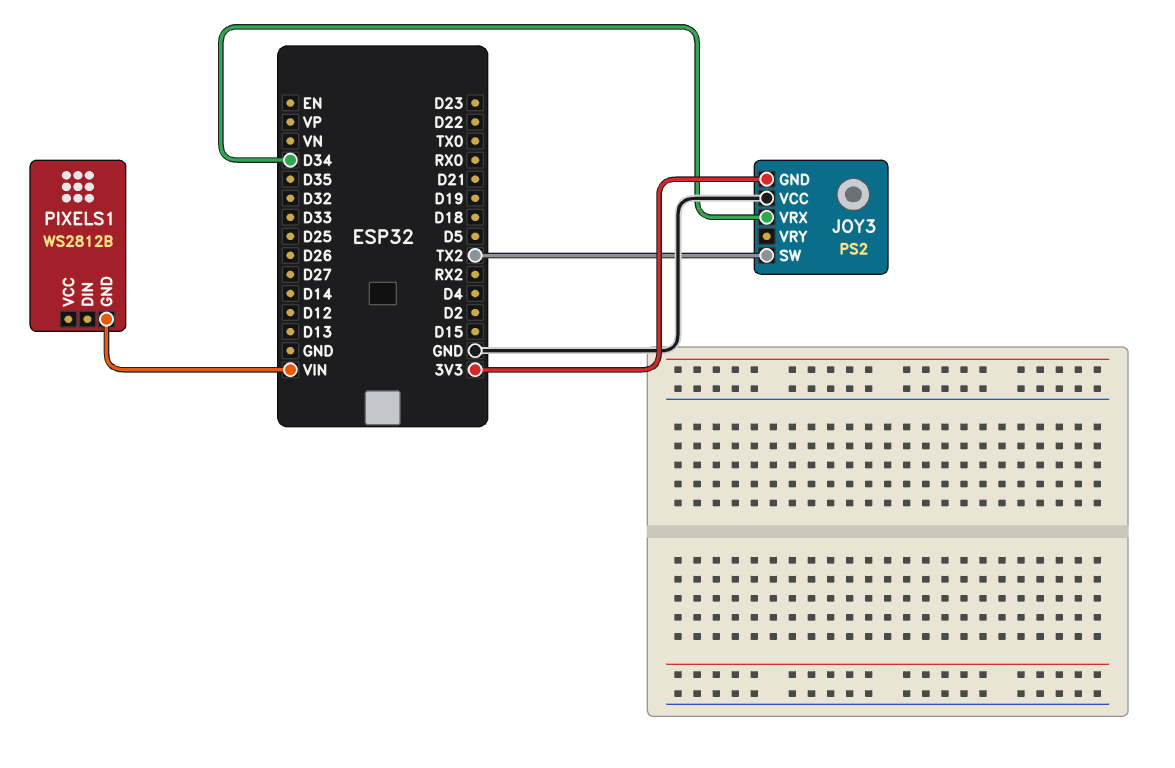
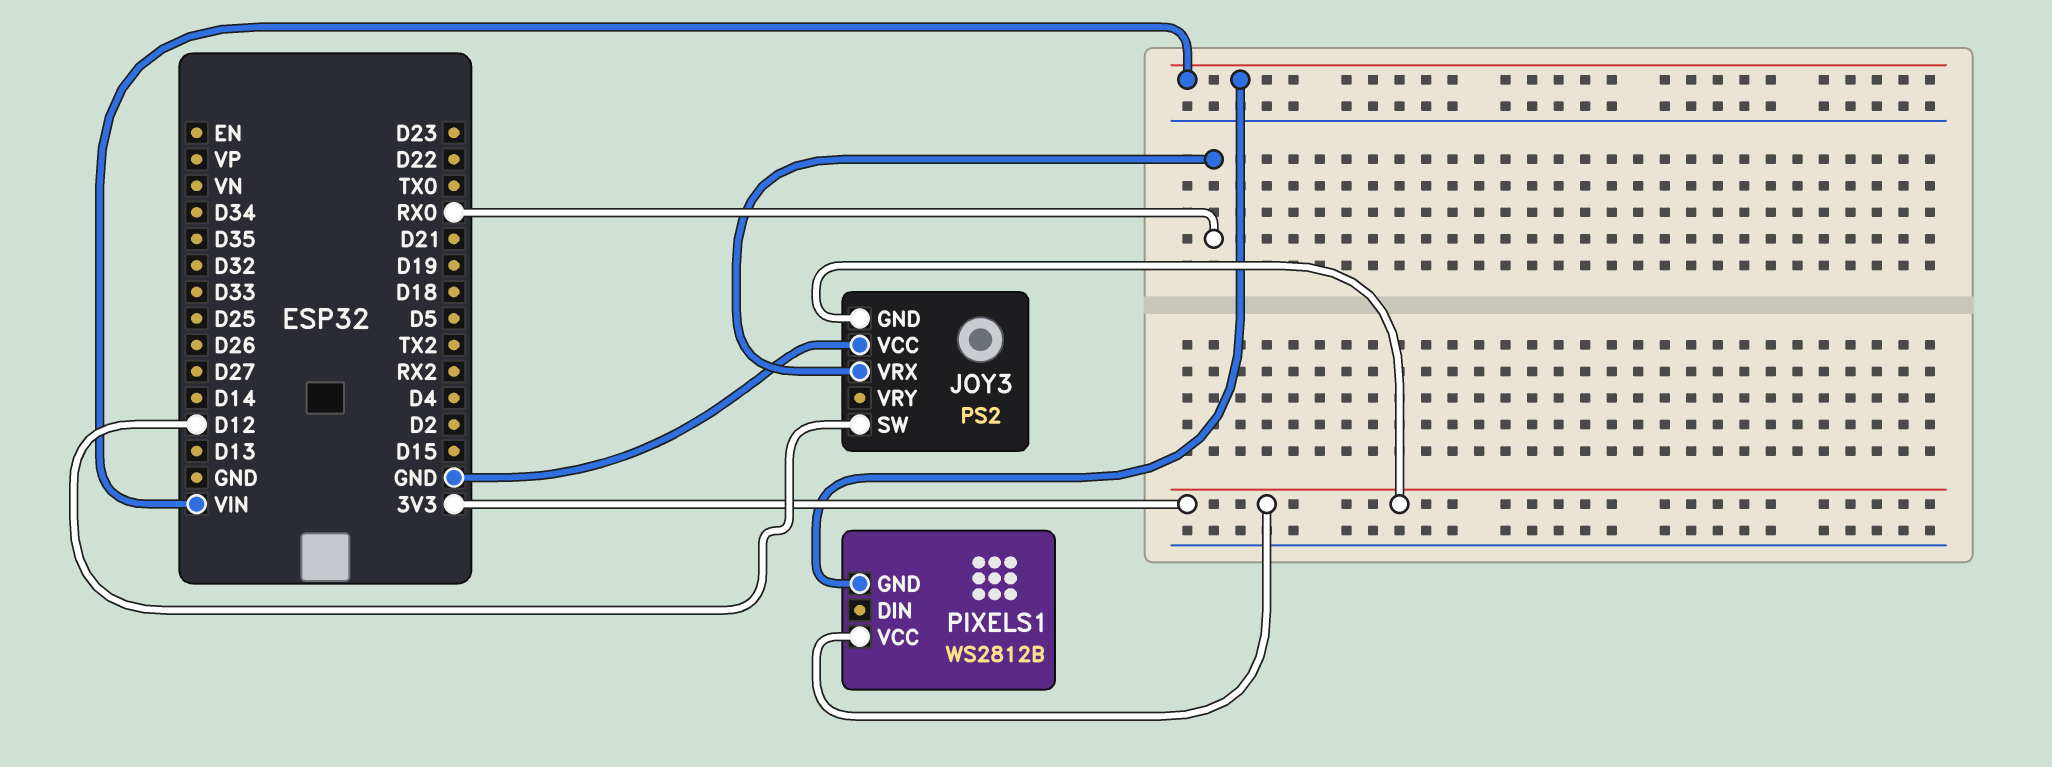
JOY3 pin SW: TX2 -> D12
JOY3 pin VRX: D34 -> RX0
PIXELS1 pin VCC: none -> 3V3

